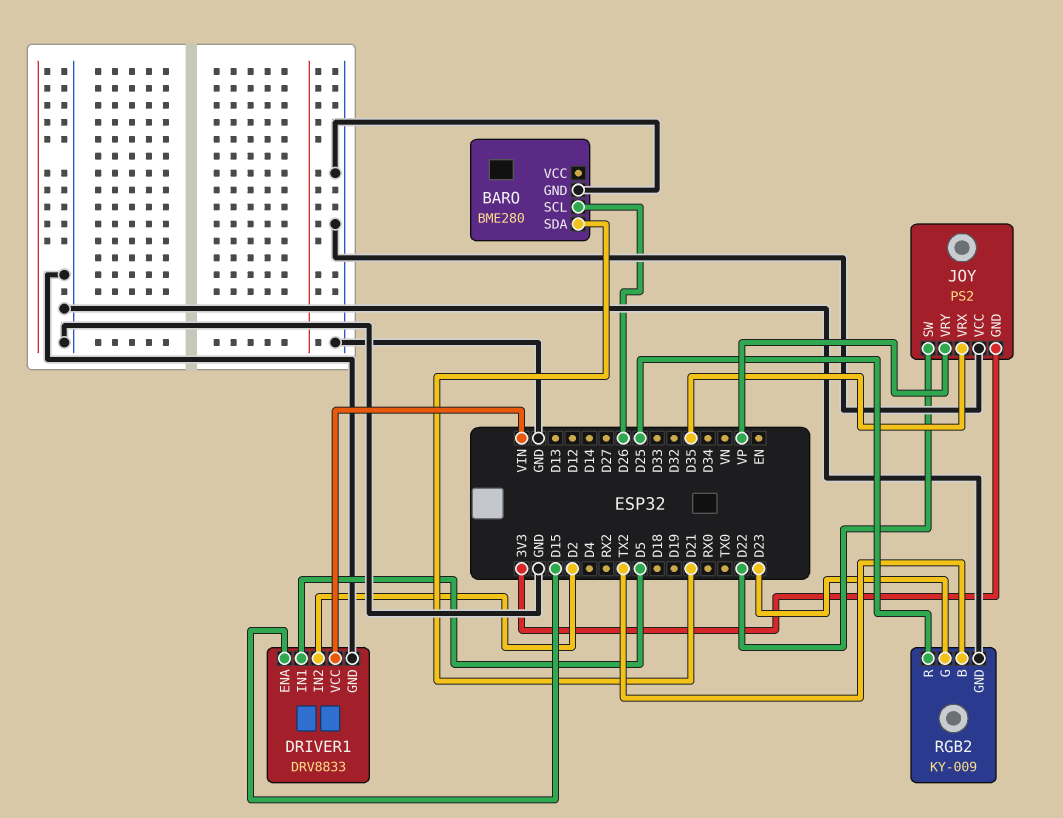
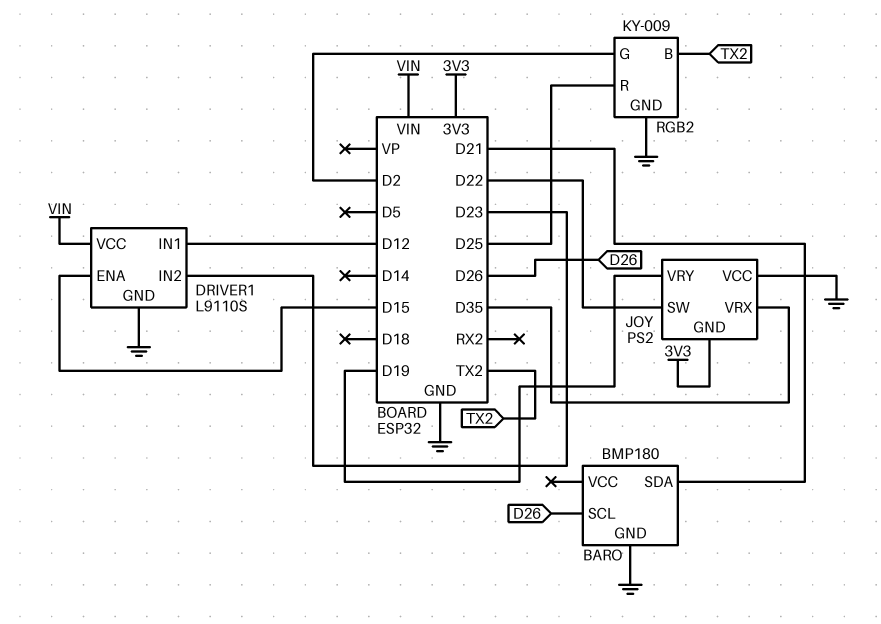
BARO: BME280 -> BMP180
DRIVER1: DRV8833 -> L9110S
DRIVER1 pin IN1: D5 -> D12
DRIVER1 pin IN2: D2 -> D23
JOY pin VRY: VP -> D19
RGB2 pin G: D23 -> D2

